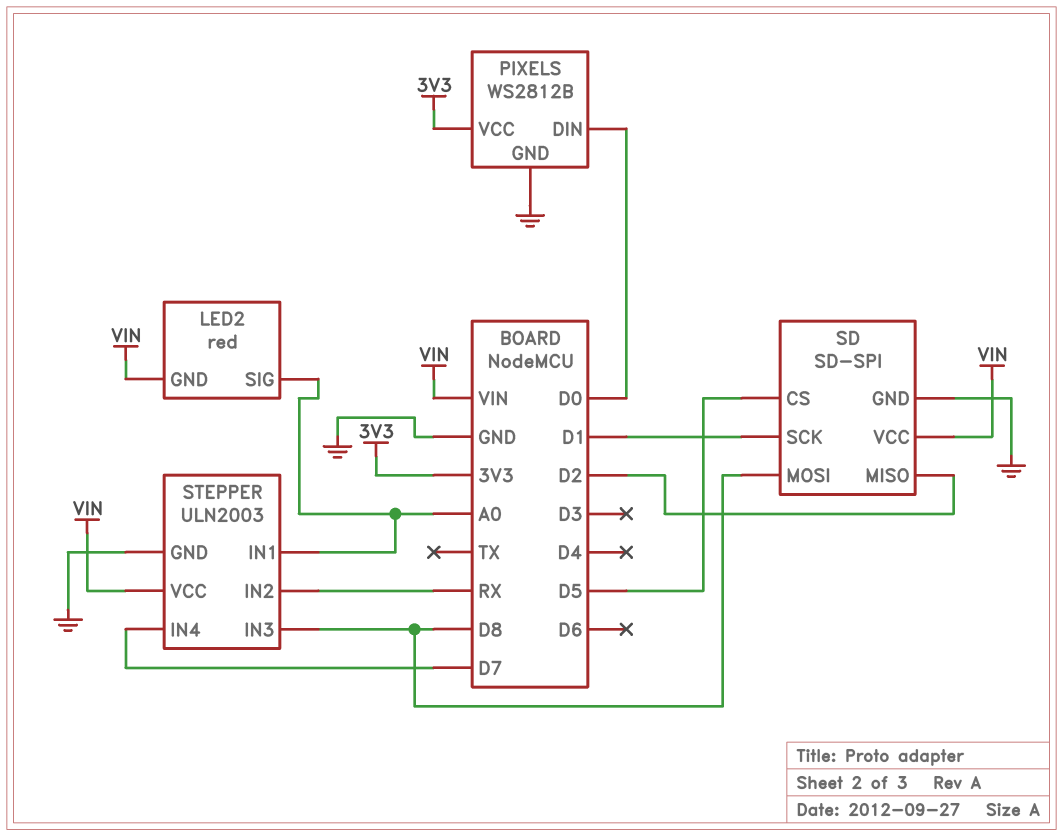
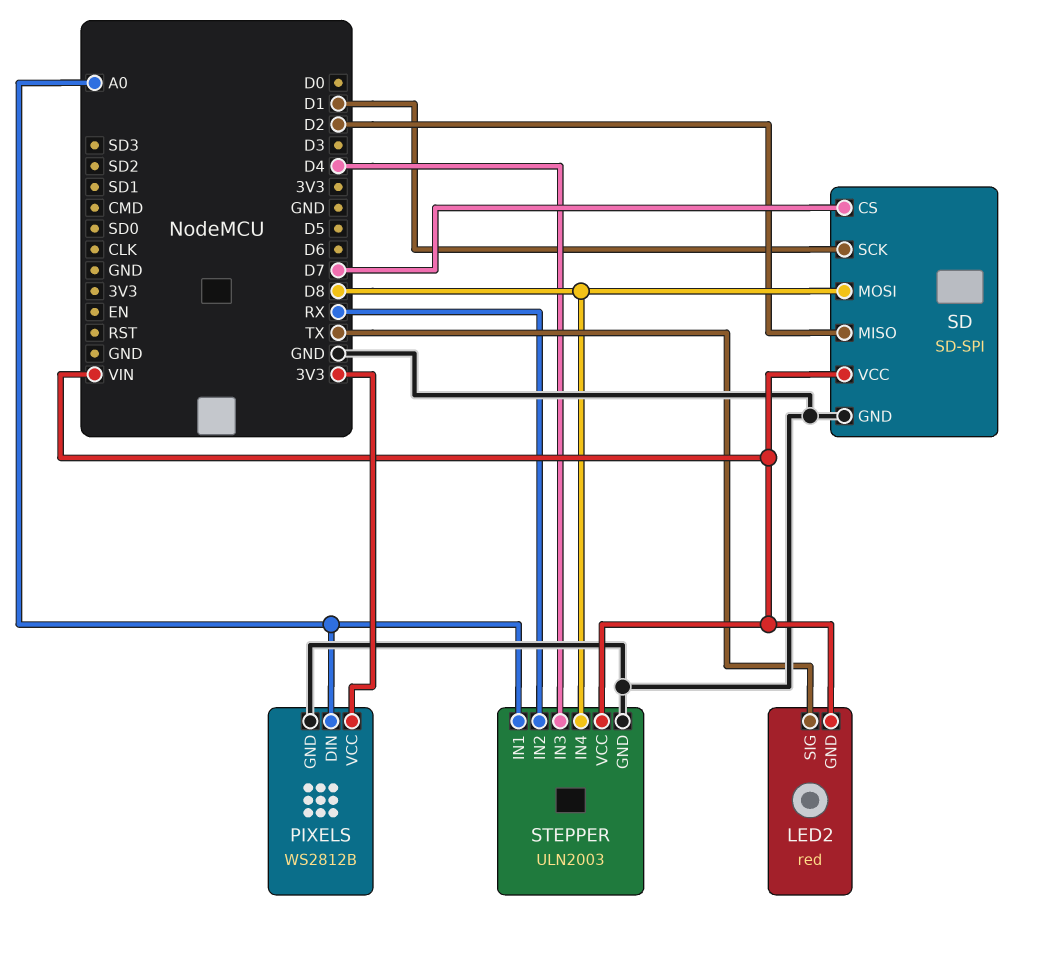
LED2 pin SIG: A0 -> TX
PIXELS pin DIN: D0 -> A0
SD pin CS: D5 -> D7
STEPPER pin IN3: D8 -> D4
STEPPER pin IN4: D7 -> D8

